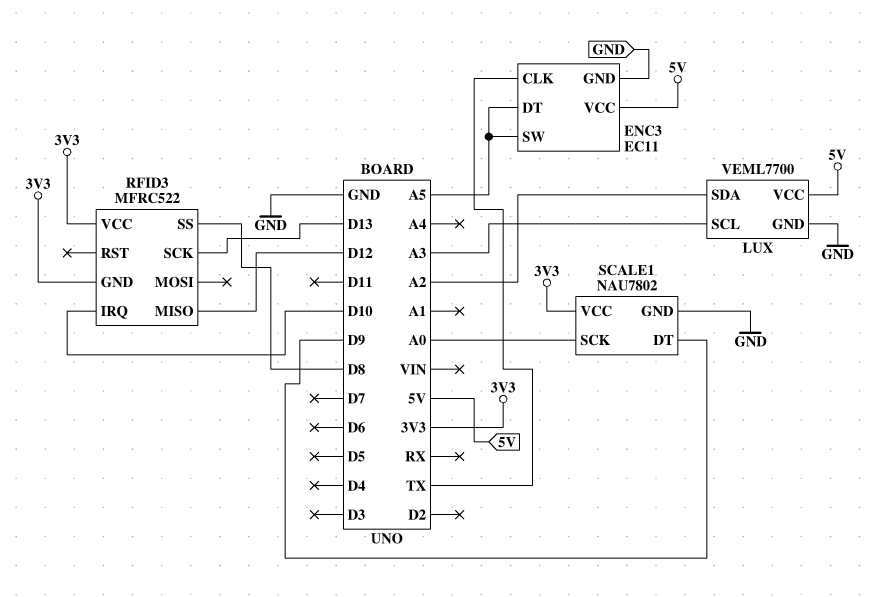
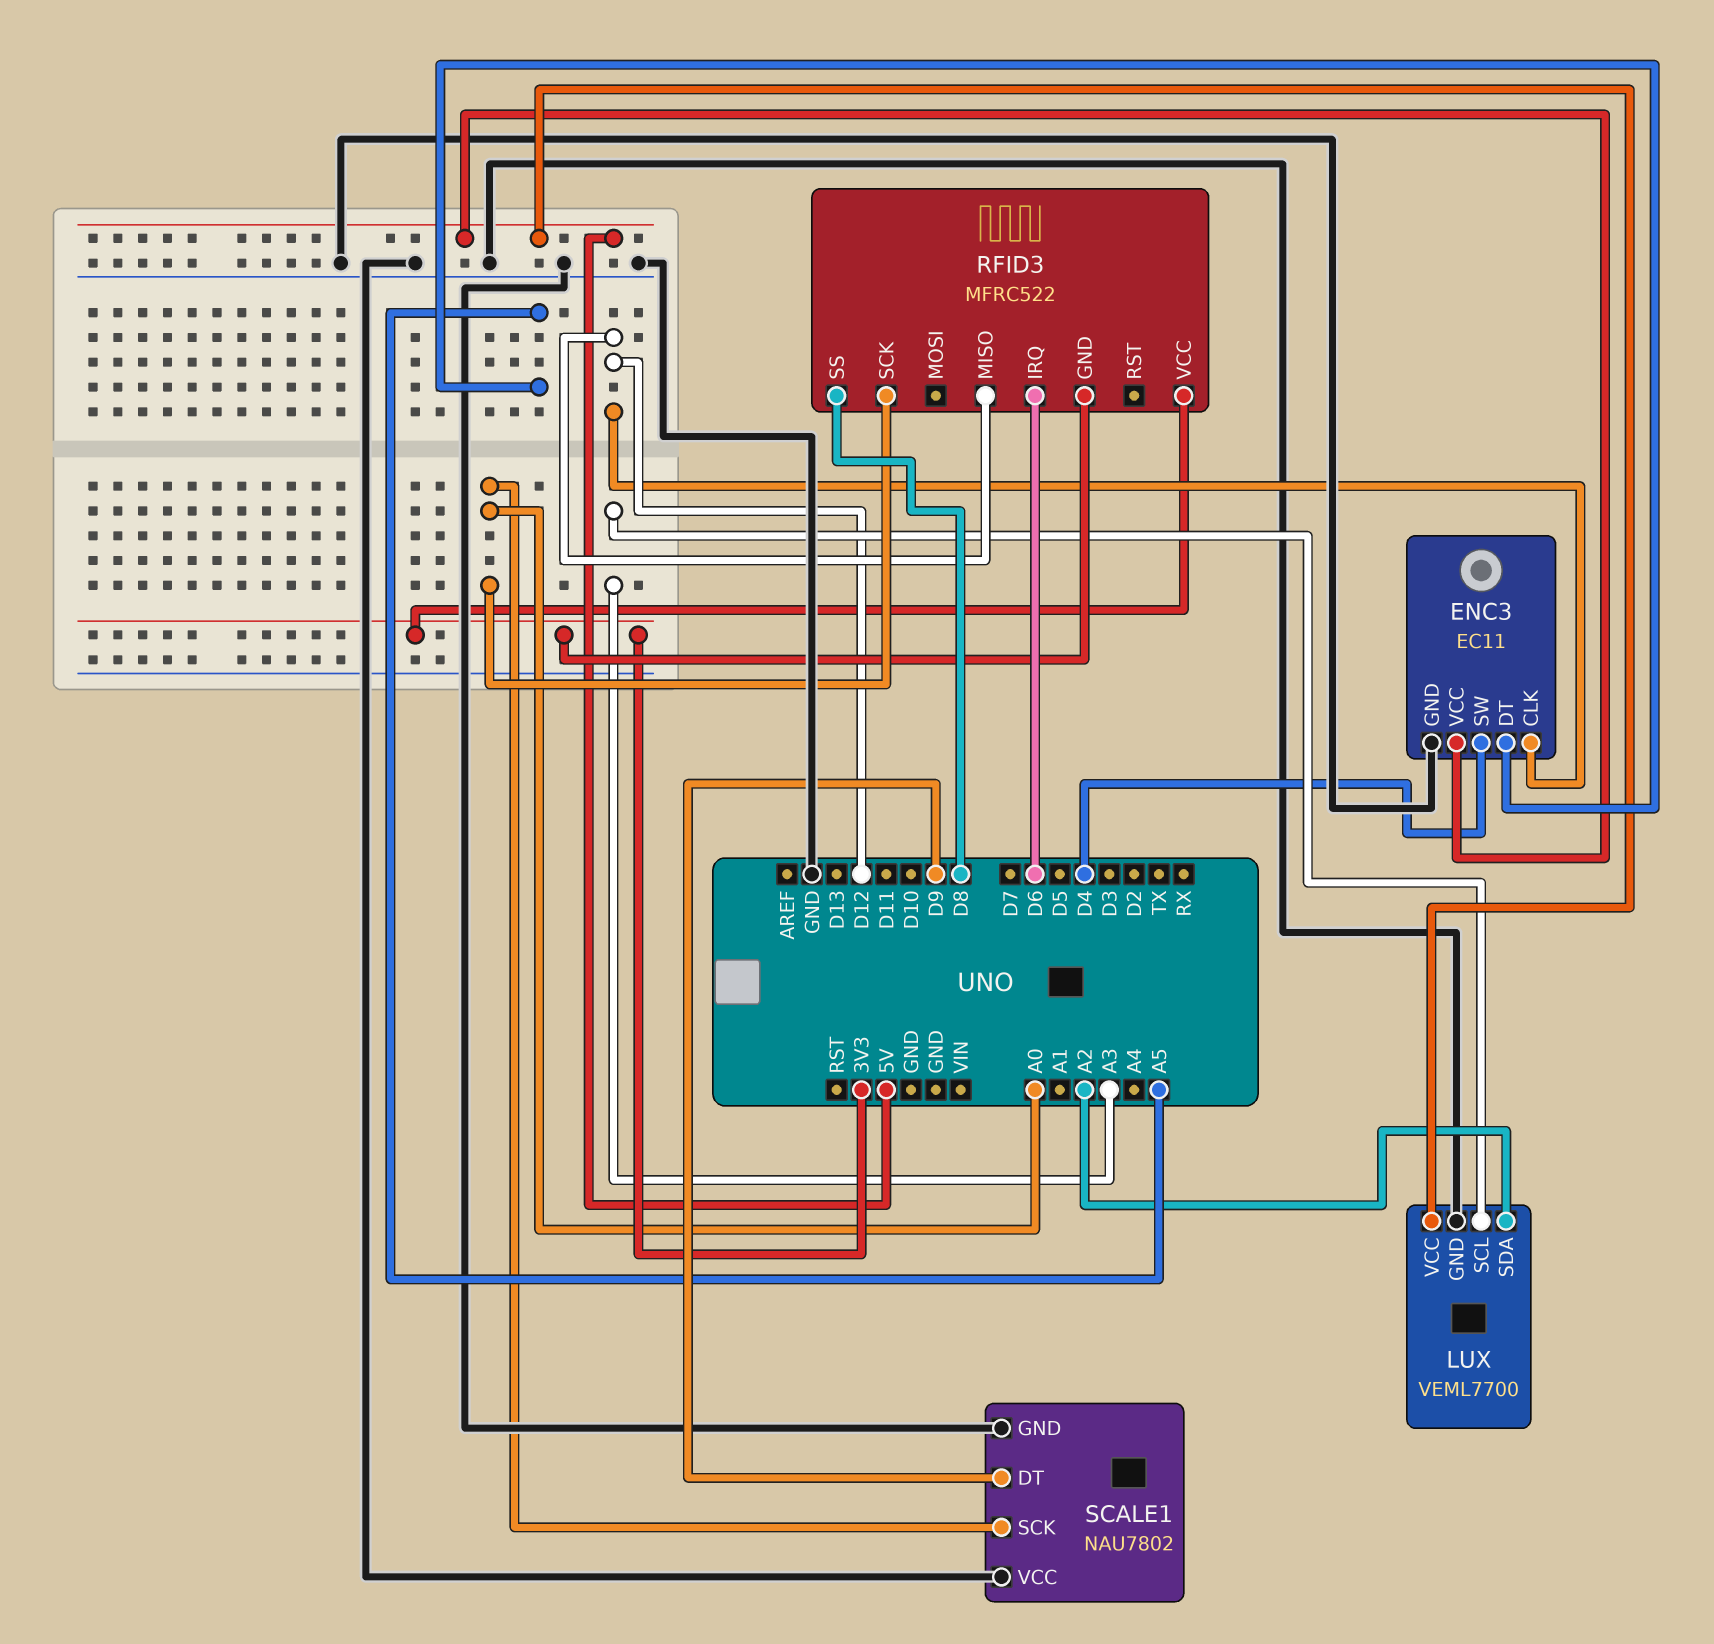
ENC3 pin CLK: TX -> D12
ENC3 pin SW: A5 -> D4
RFID3 pin IRQ: D10 -> D6
RFID3 pin SCK: D13 -> A0
SCALE1 pin VCC: 3V3 -> GND

